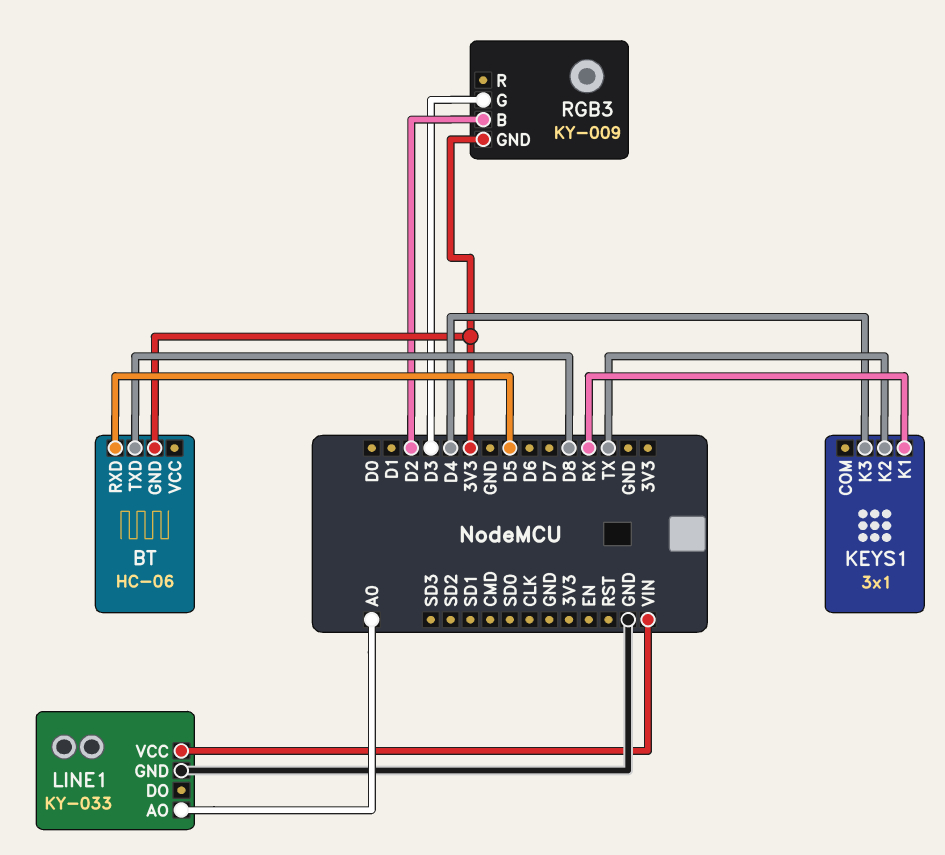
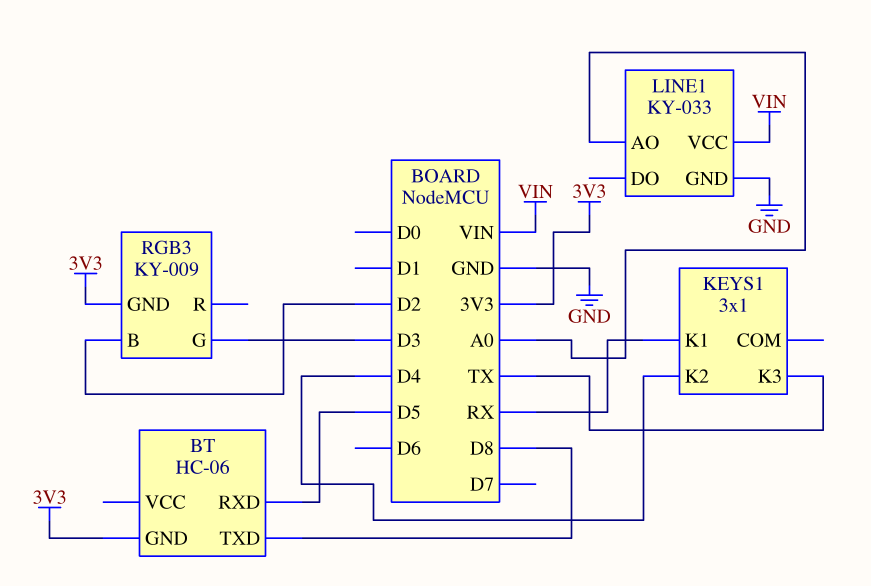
KEYS1 pin K2: TX -> D4
KEYS1 pin K3: D4 -> TX

